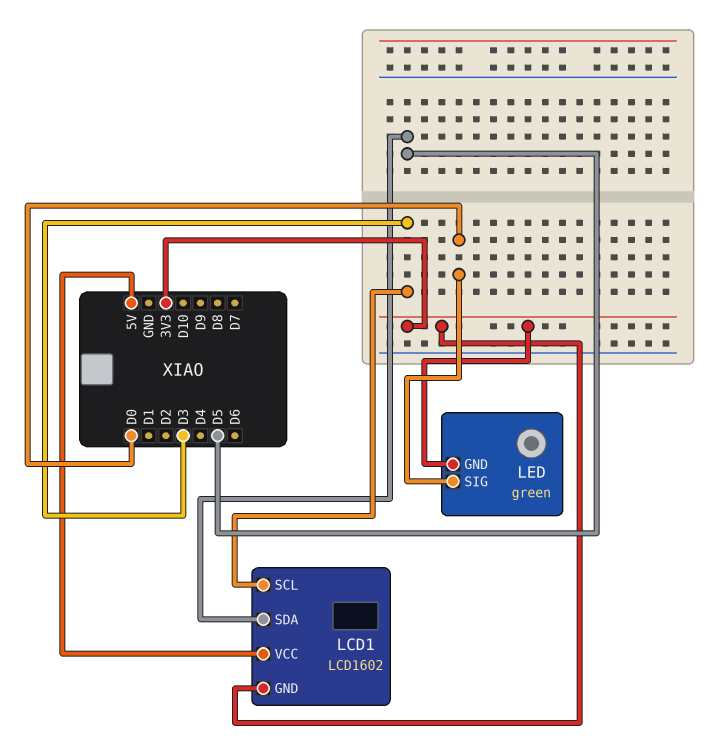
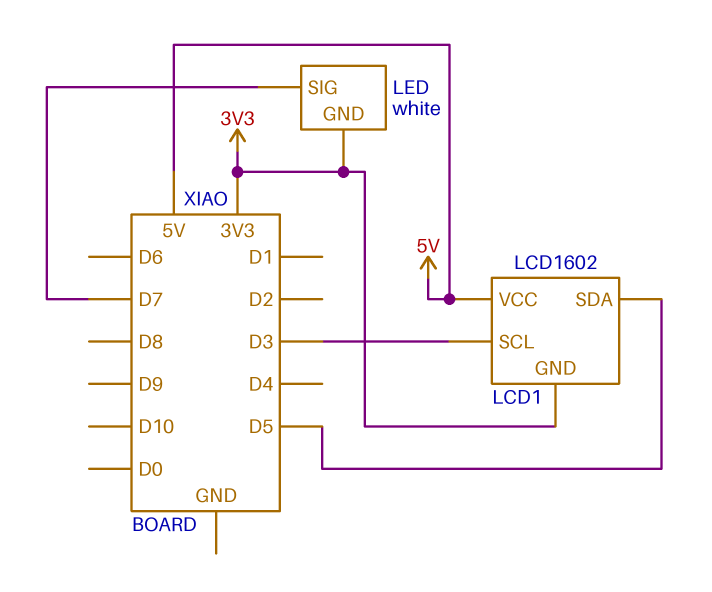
LED: green -> white
LED pin SIG: D0 -> D7

